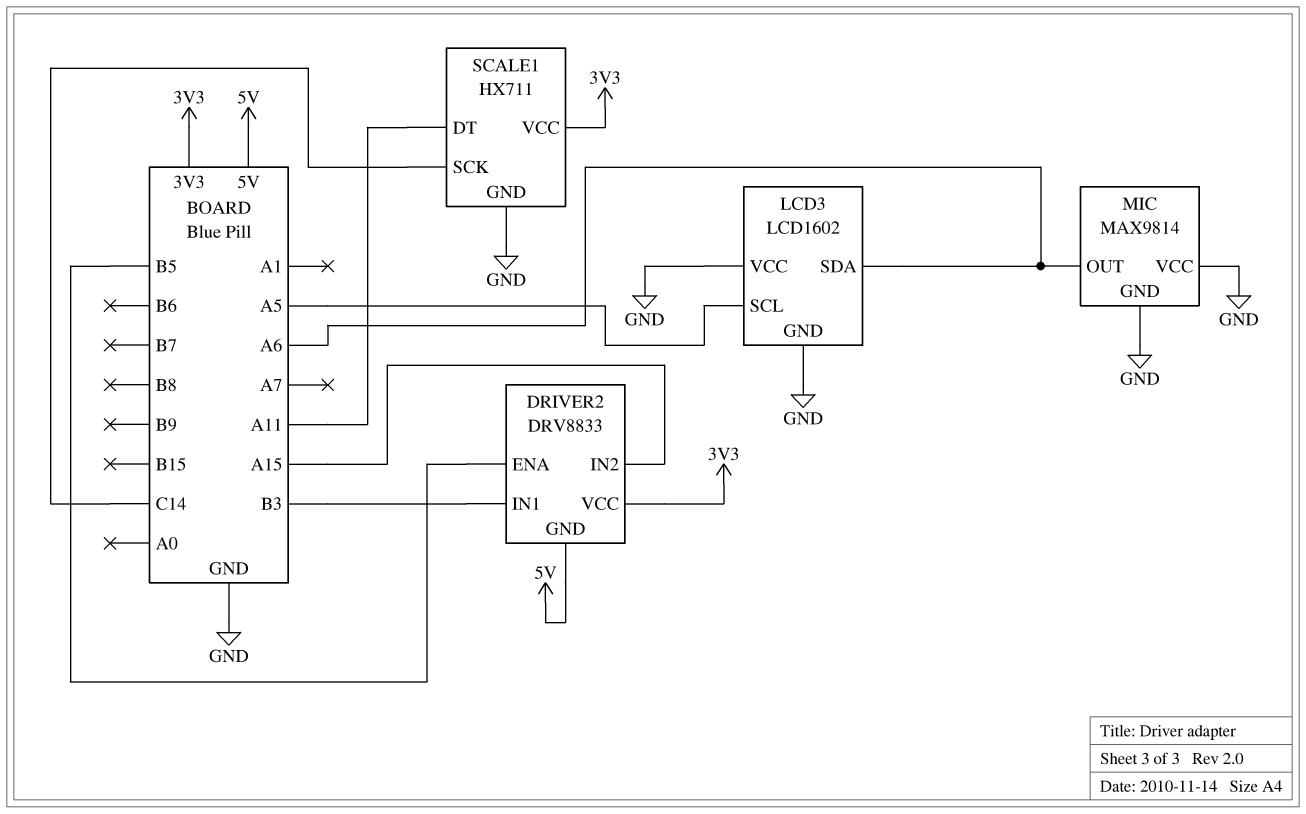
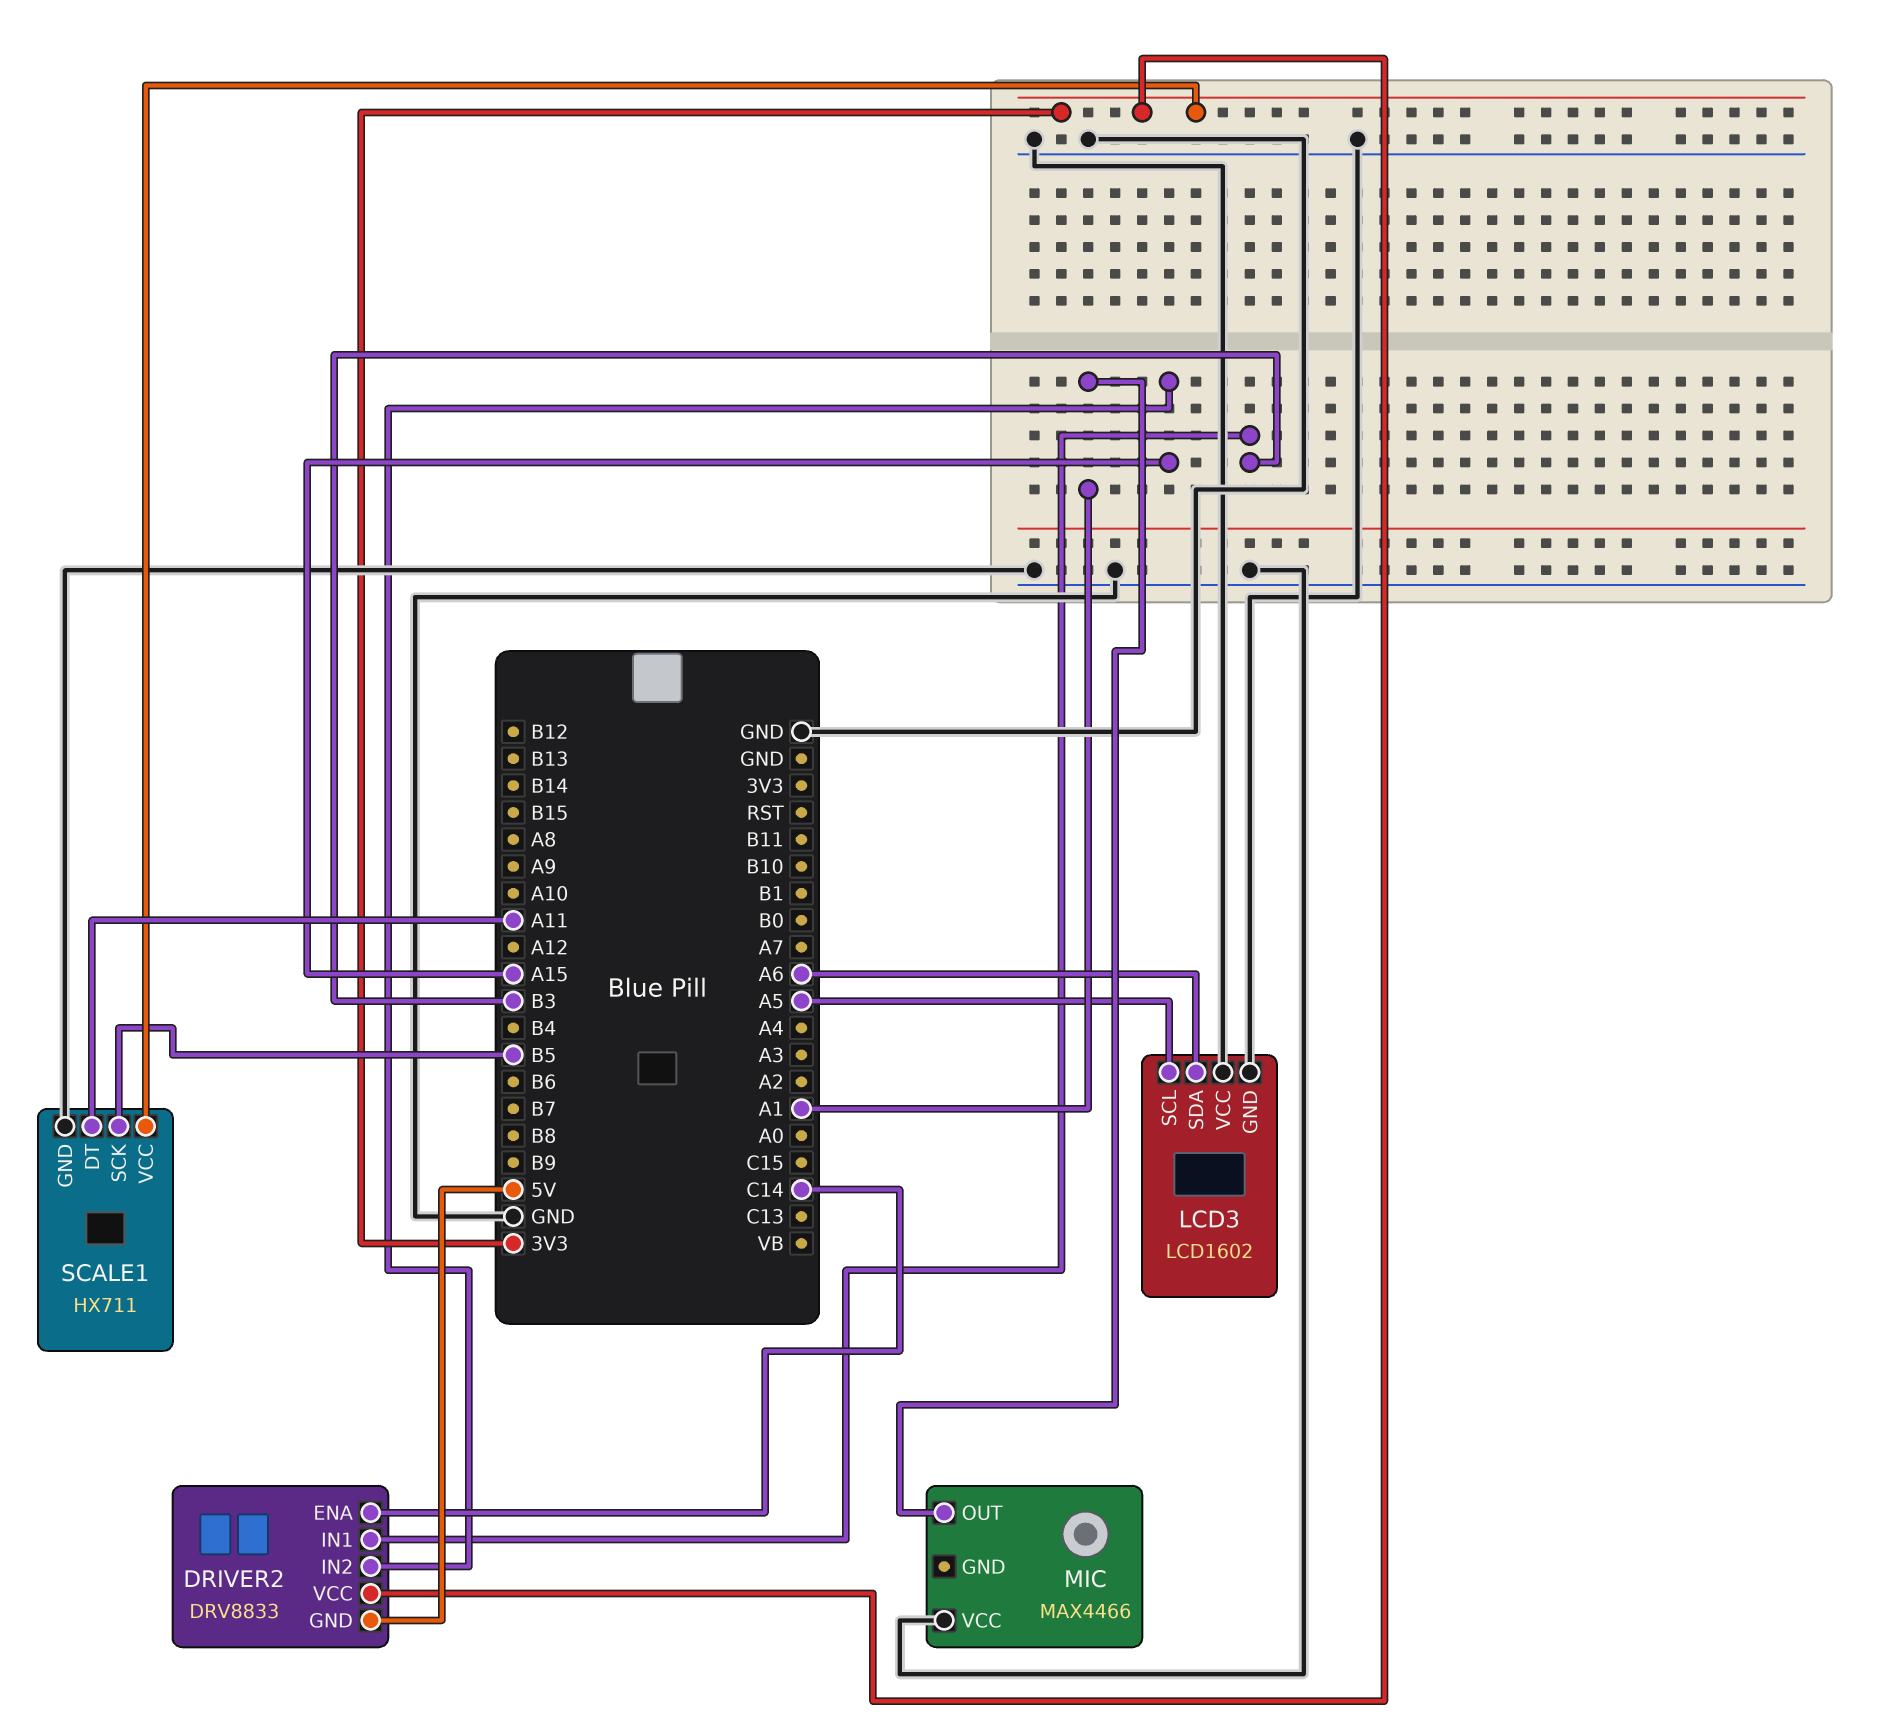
DRIVER2 pin ENA: B5 -> C14
MIC: MAX9814 -> MAX4466
MIC pin GND: GND -> none
MIC pin OUT: A6 -> A1
SCALE1 pin SCK: C14 -> B5

